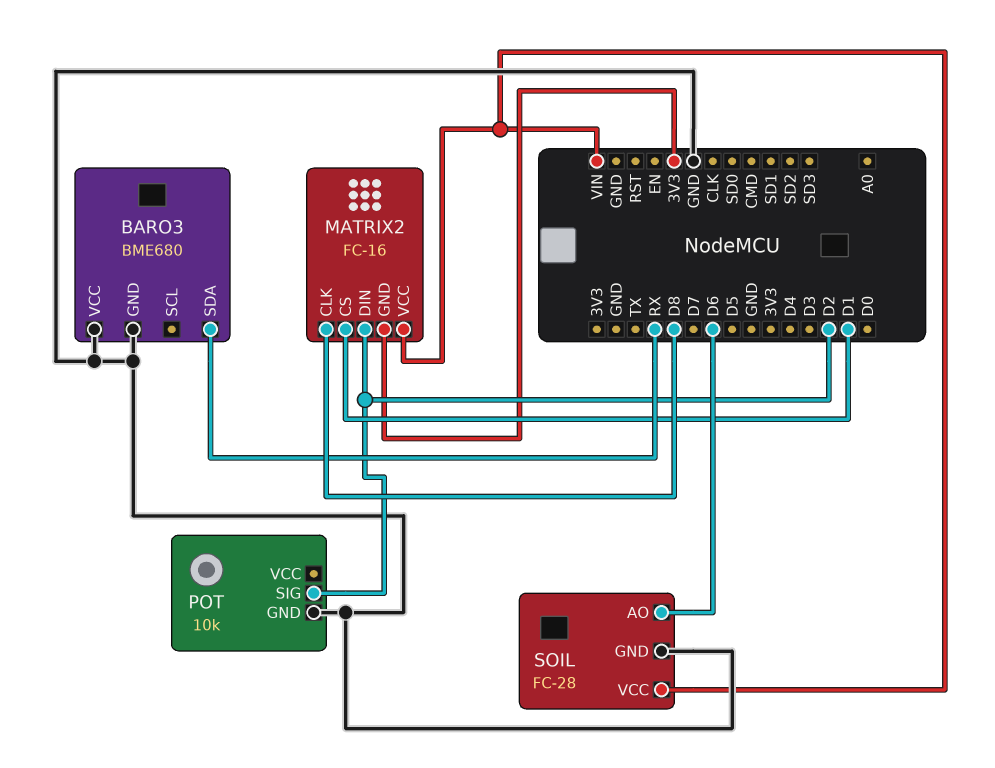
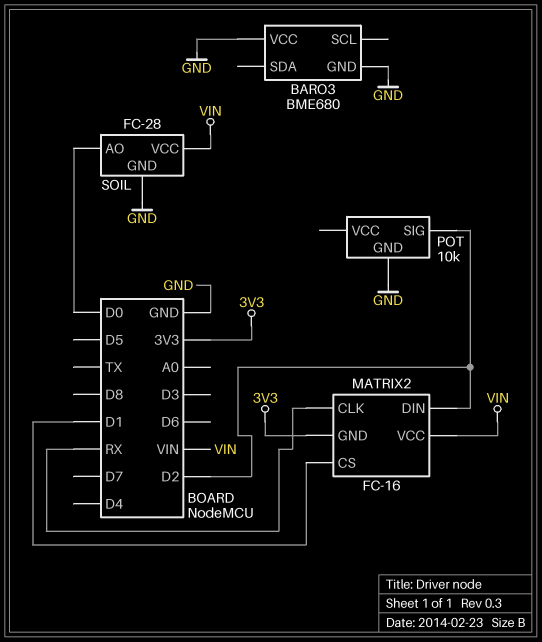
BARO3 pin SDA: RX -> none
MATRIX2 pin CLK: D8 -> RX
SOIL pin AO: D6 -> D0

